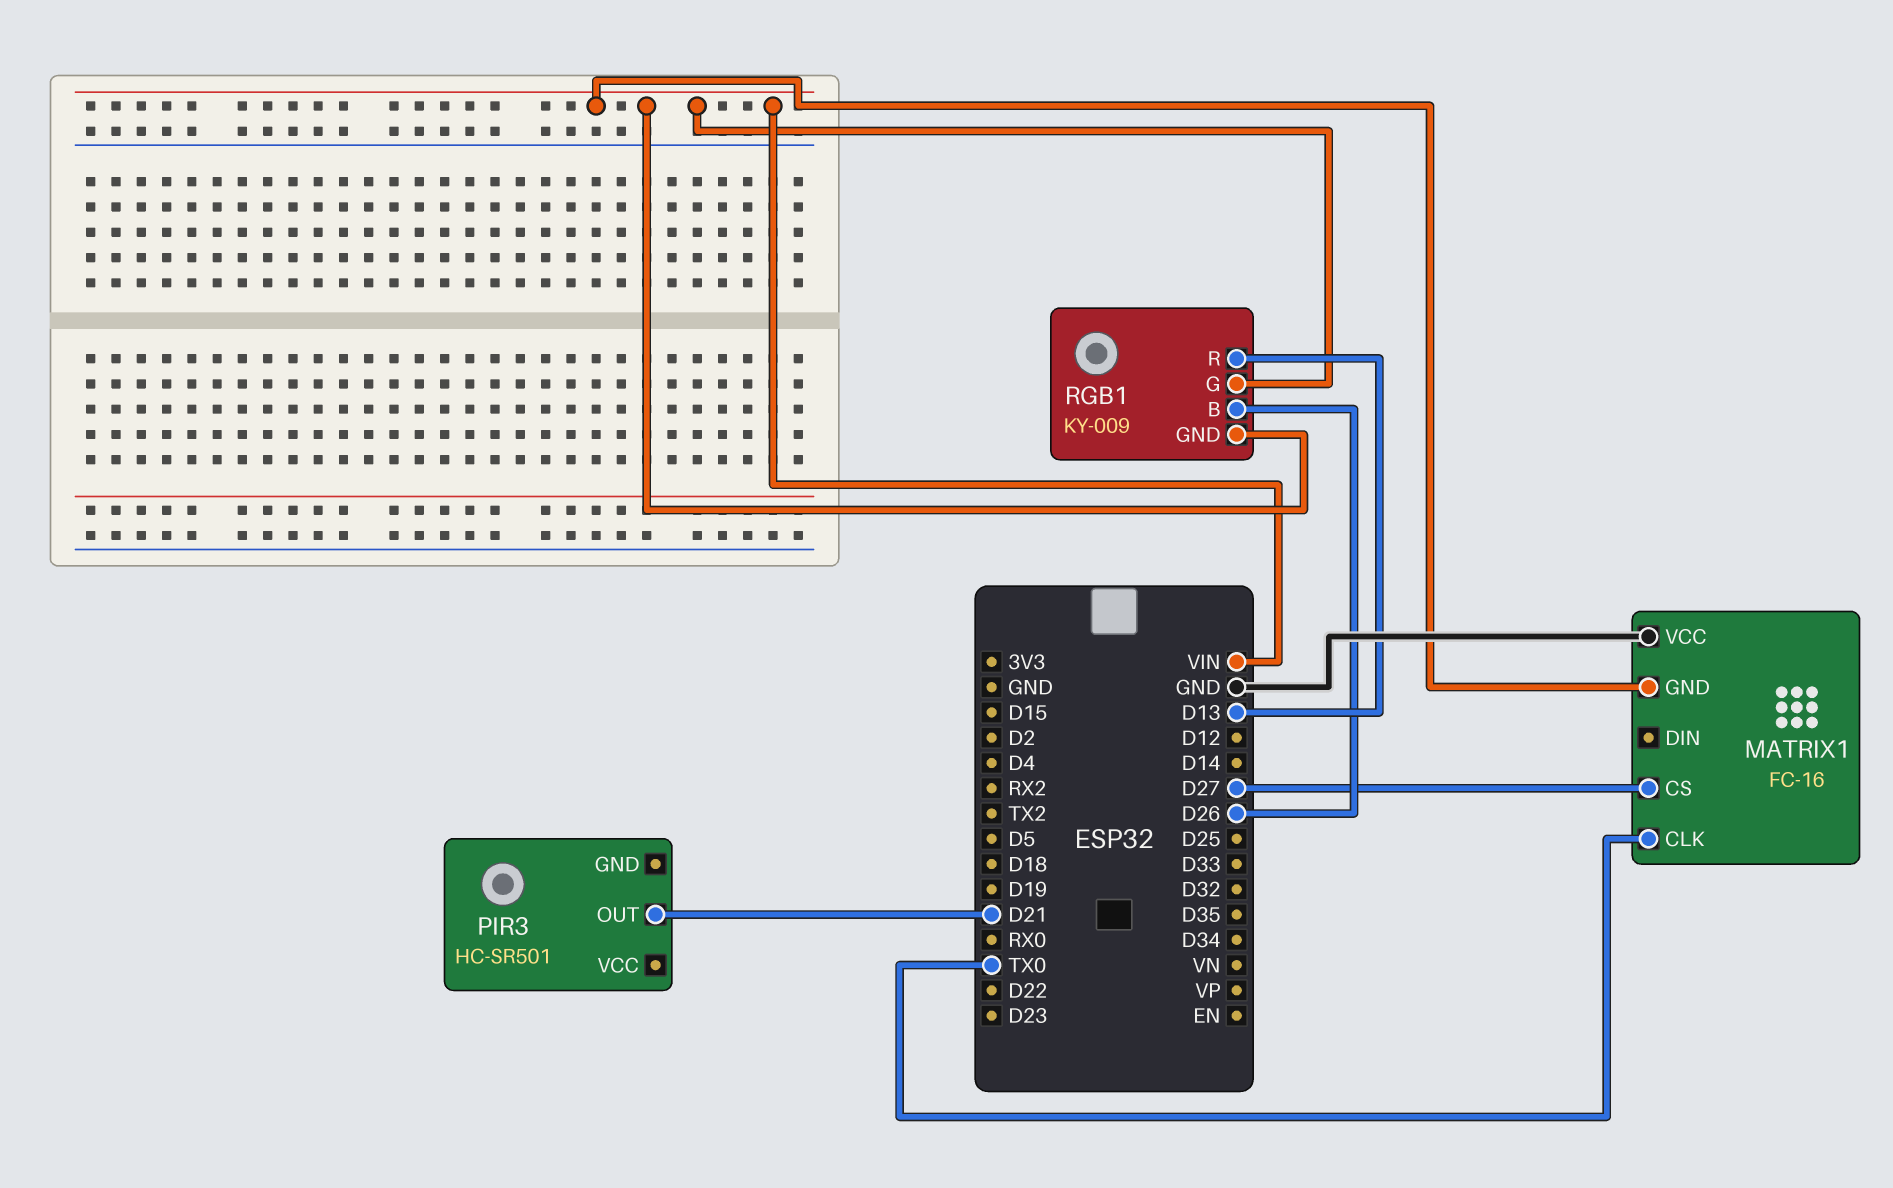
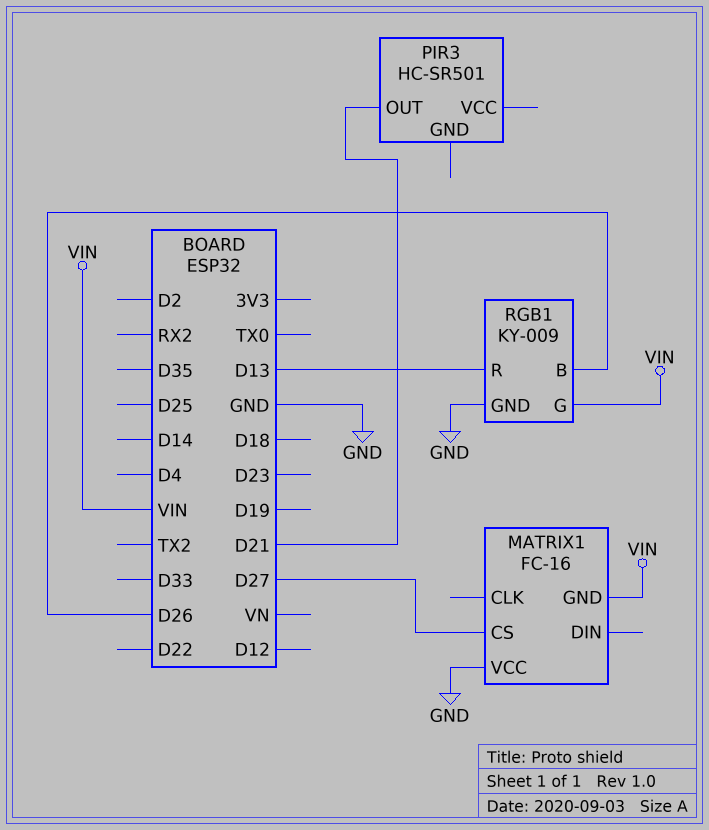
MATRIX1 pin CLK: TX0 -> none
RGB1 pin GND: VIN -> GND

